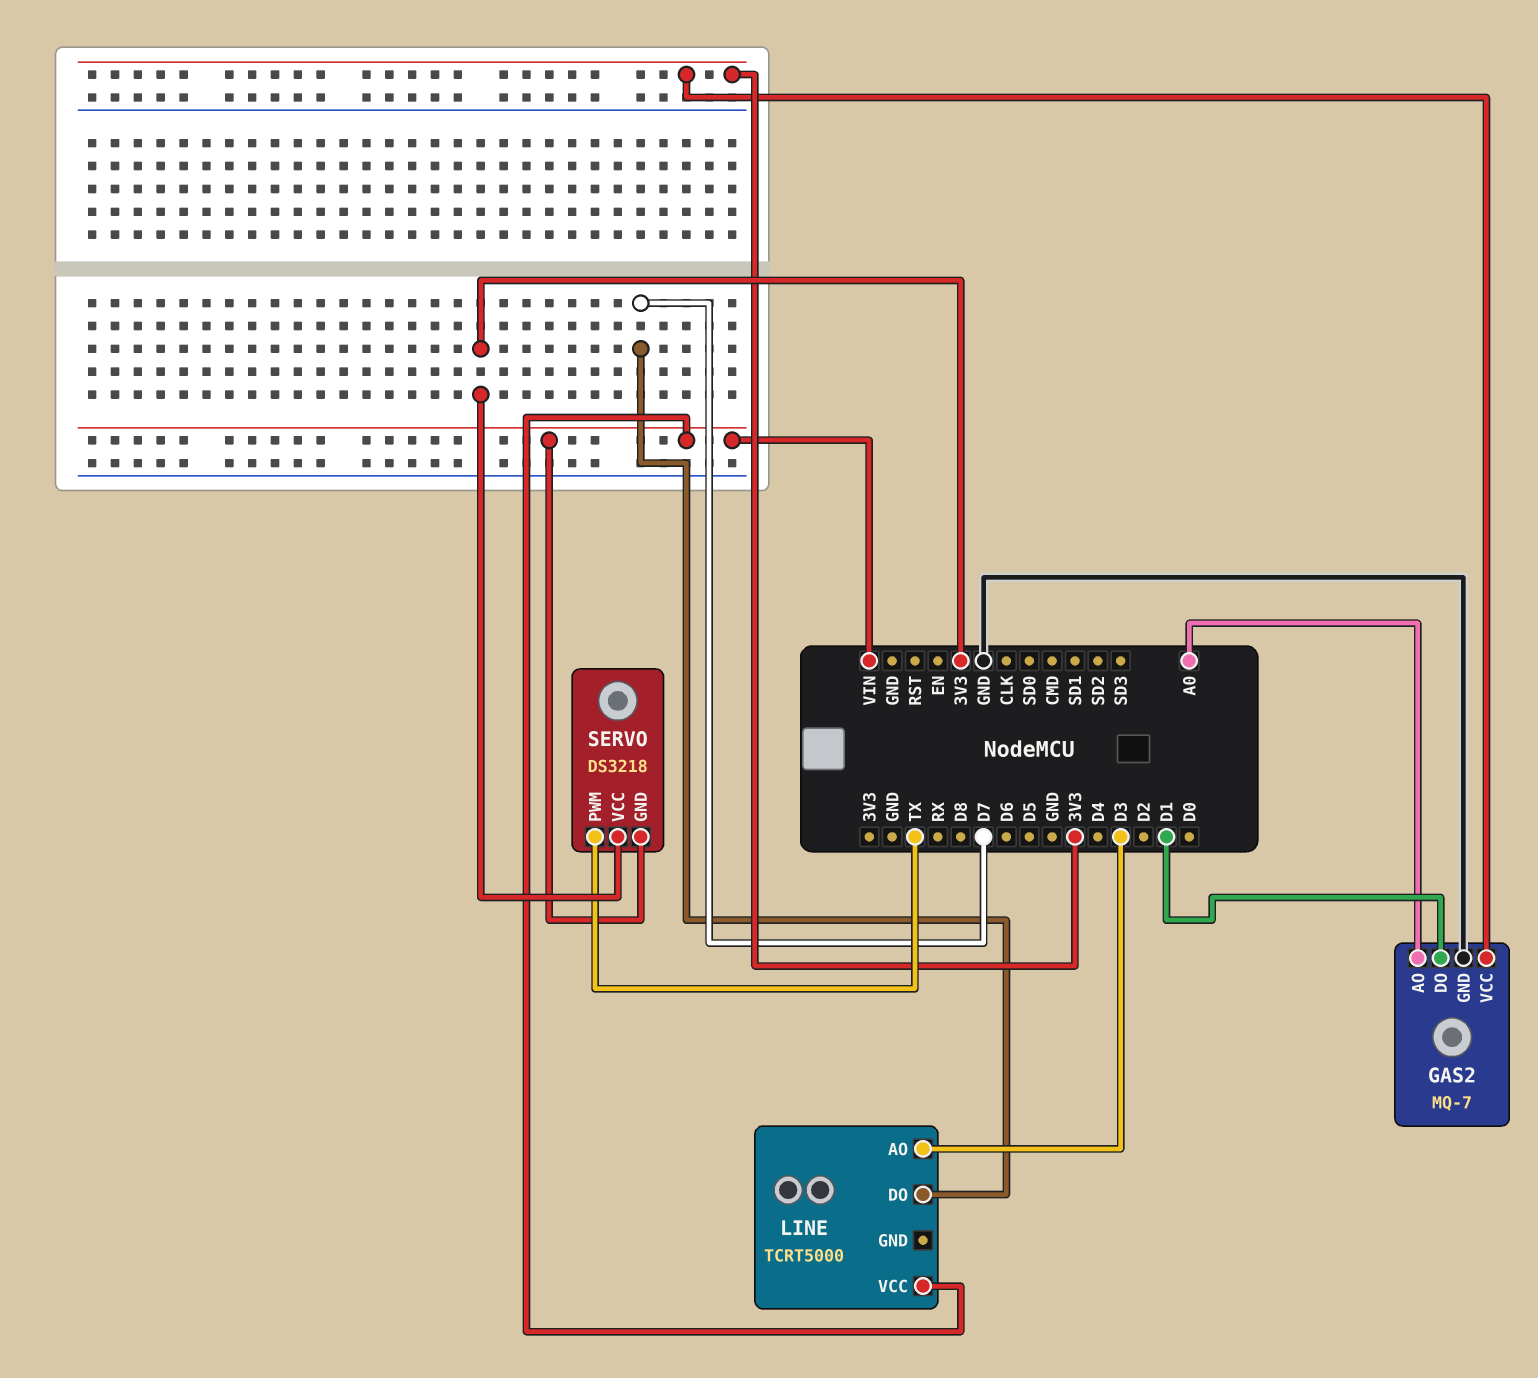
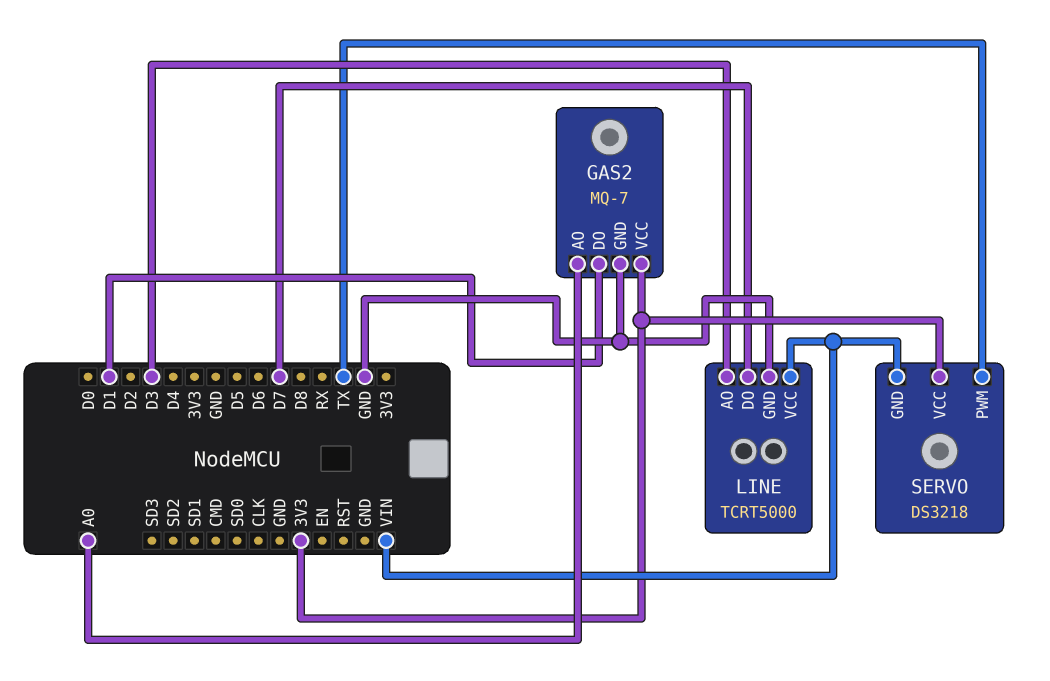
LINE pin GND: none -> GND

